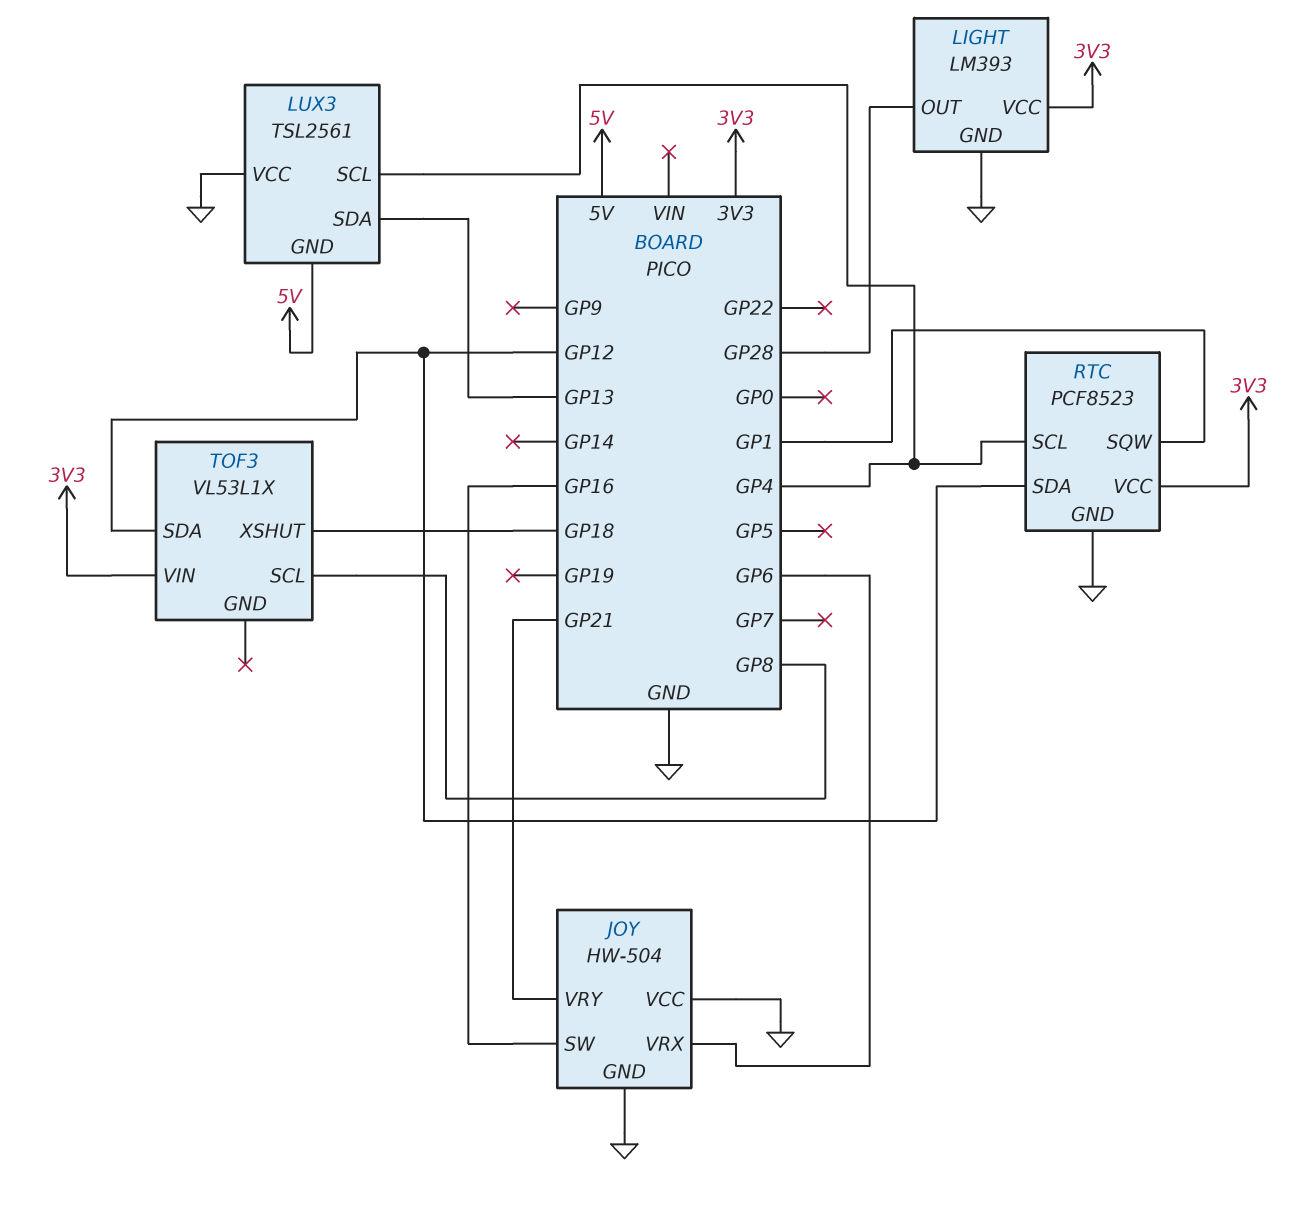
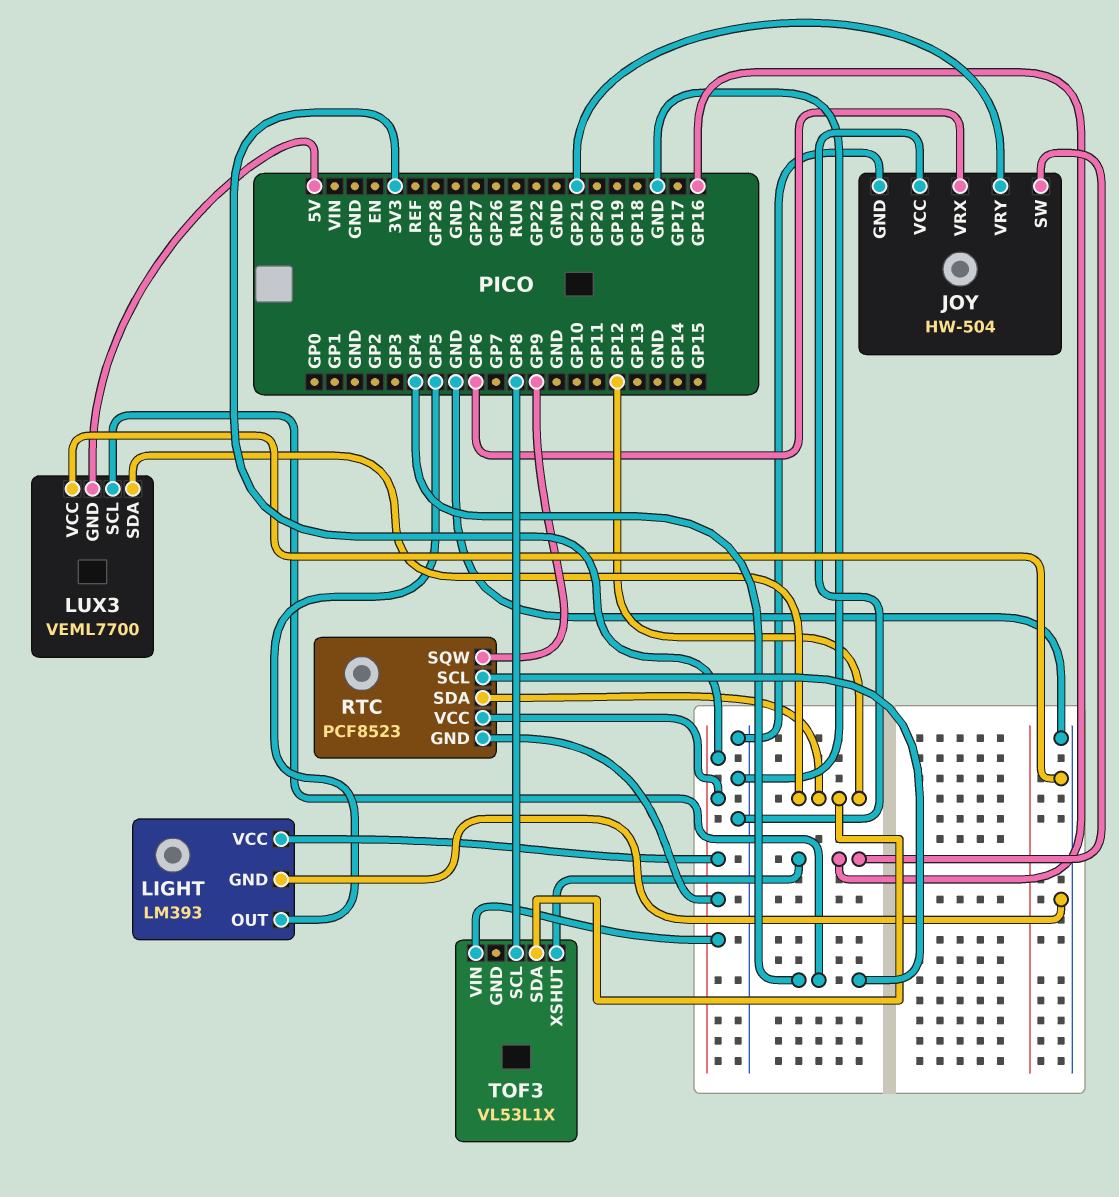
LIGHT pin OUT: GP28 -> GP5
LUX3: TSL2561 -> VEML7700
LUX3 pin SDA: GP13 -> GP12
RTC pin GND: GND -> 3V3
RTC pin SQW: GP1 -> GP9
TOF3 pin XSHUT: GP18 -> GP16

